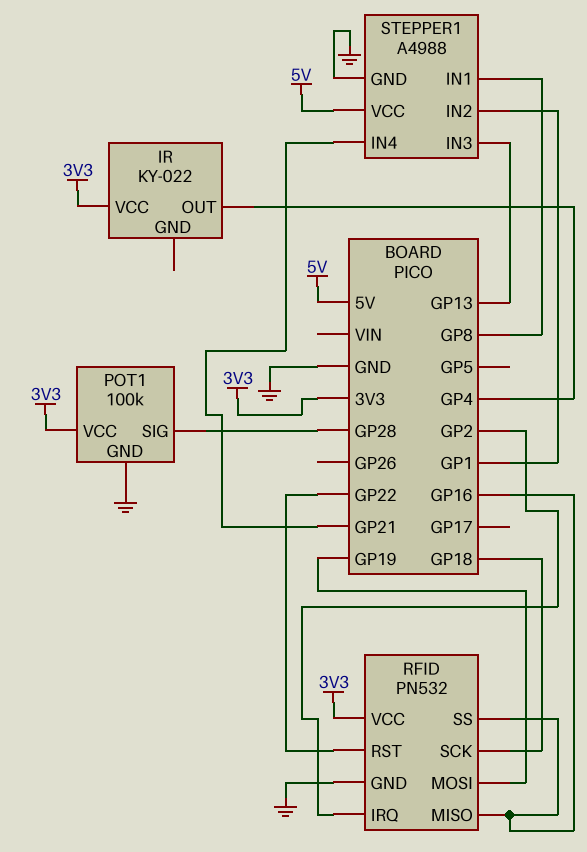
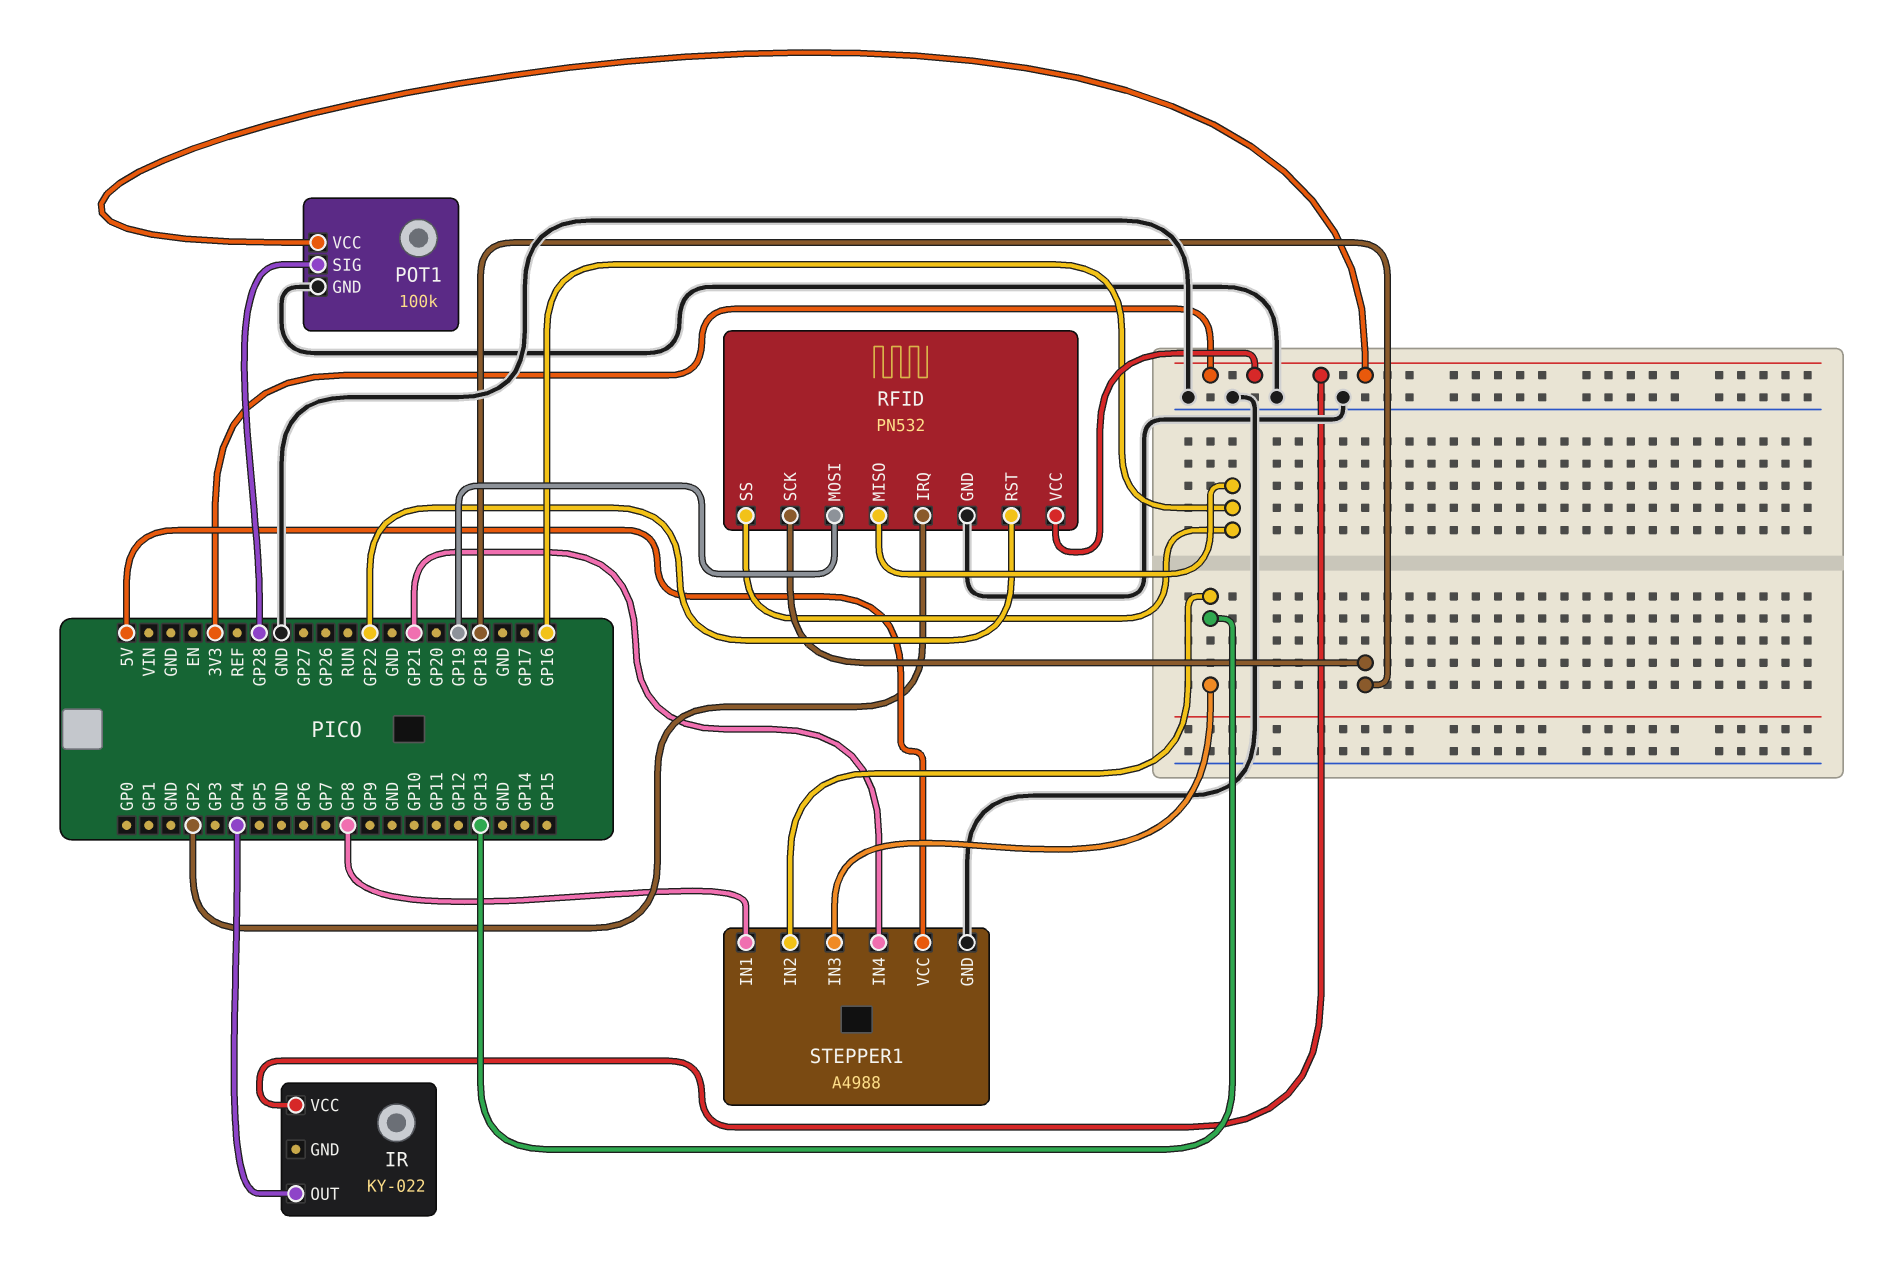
STEPPER1 pin IN2: GP1 -> GP13

